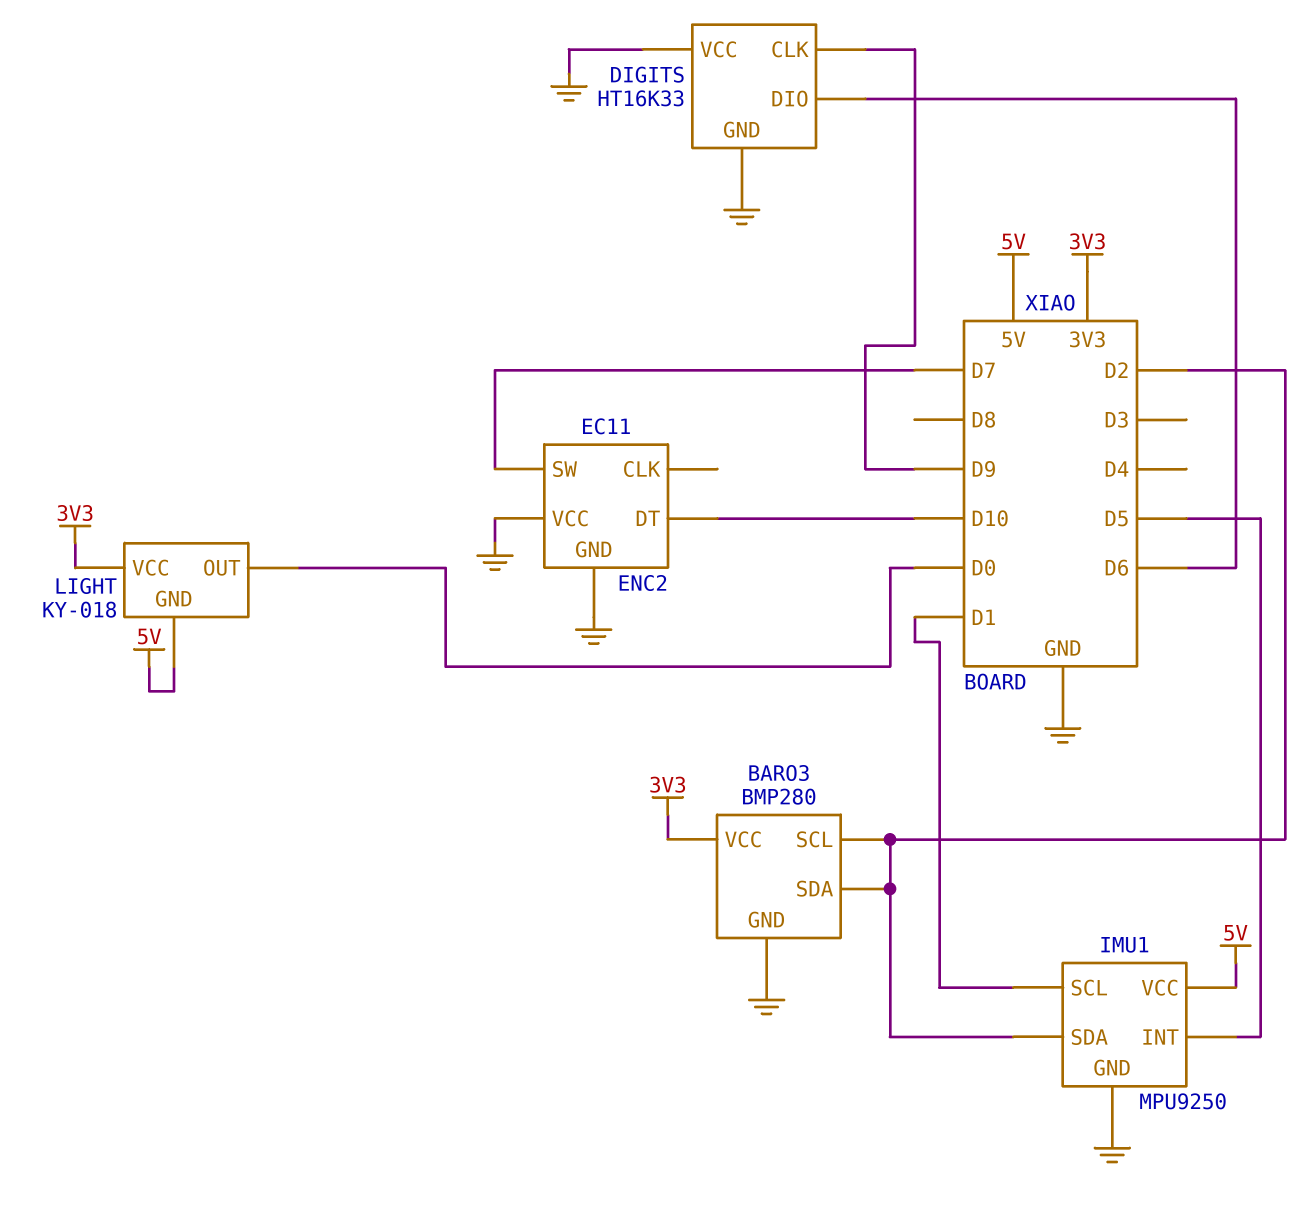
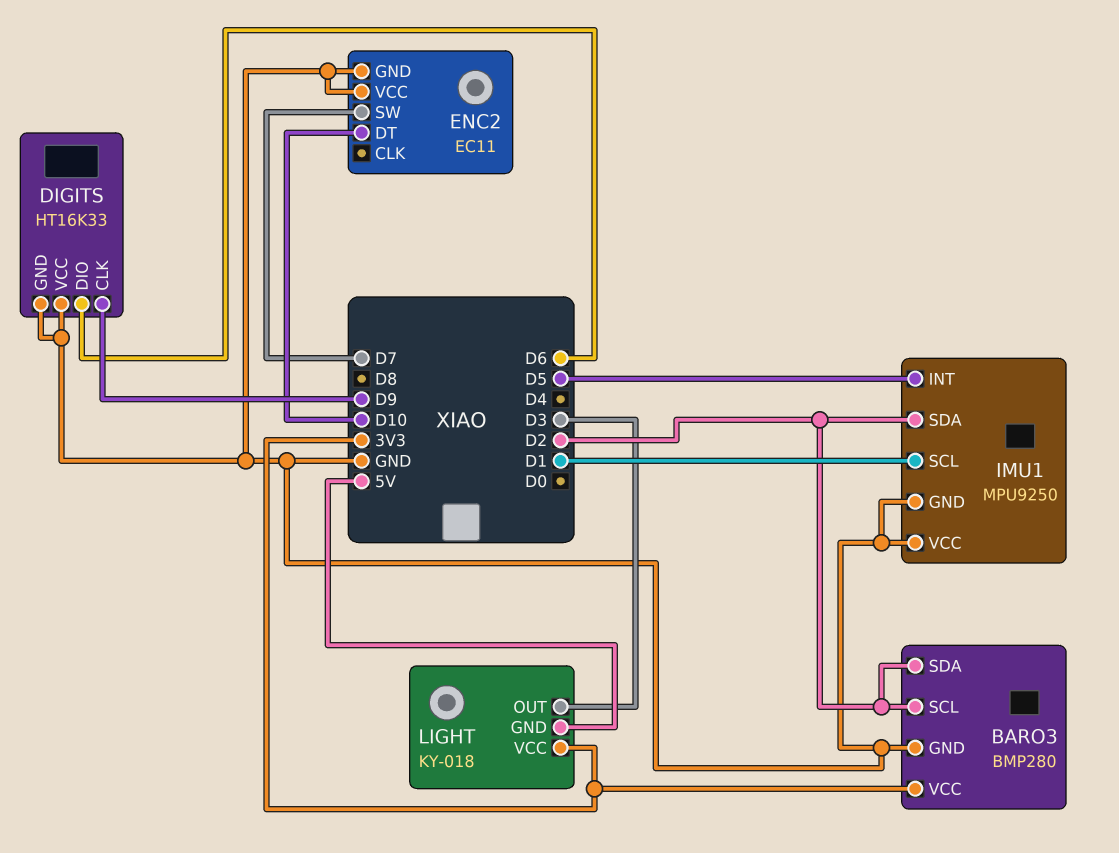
IMU1 pin VCC: 5V -> GND
LIGHT pin OUT: D0 -> D3

